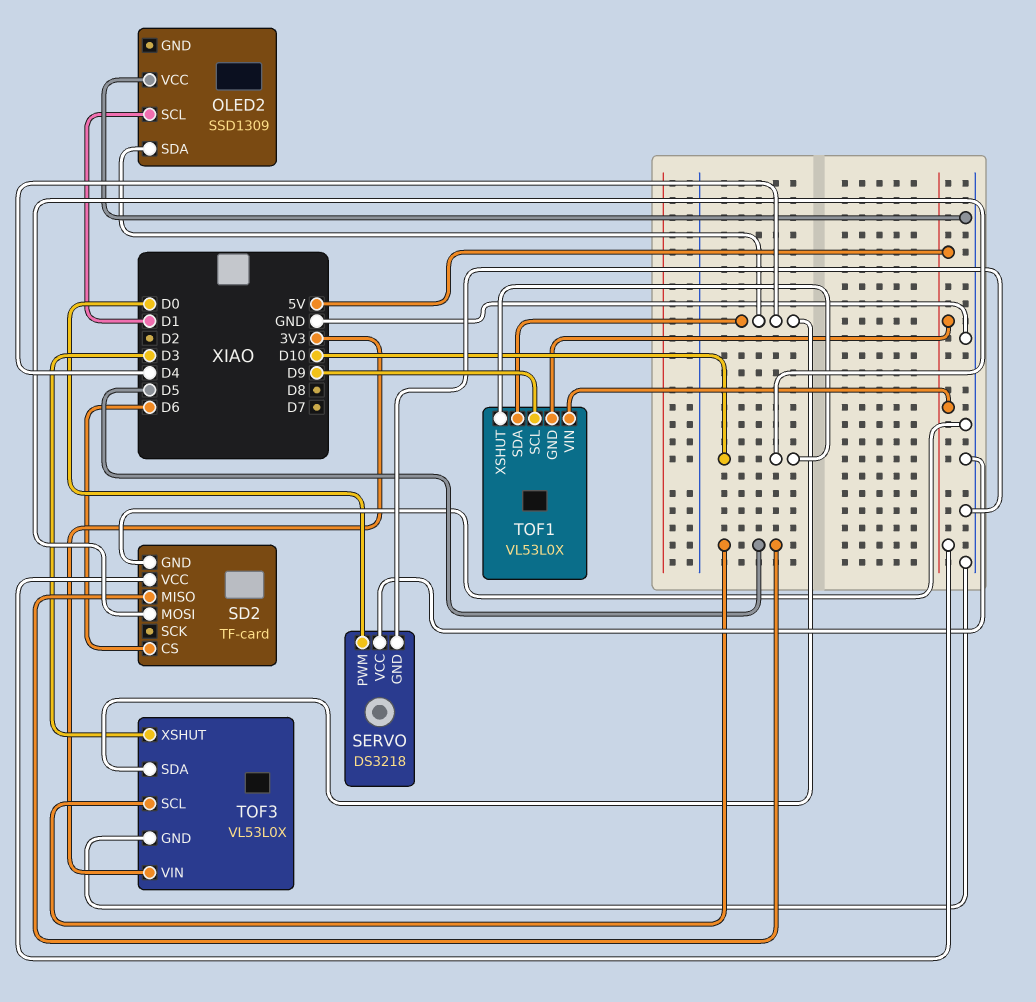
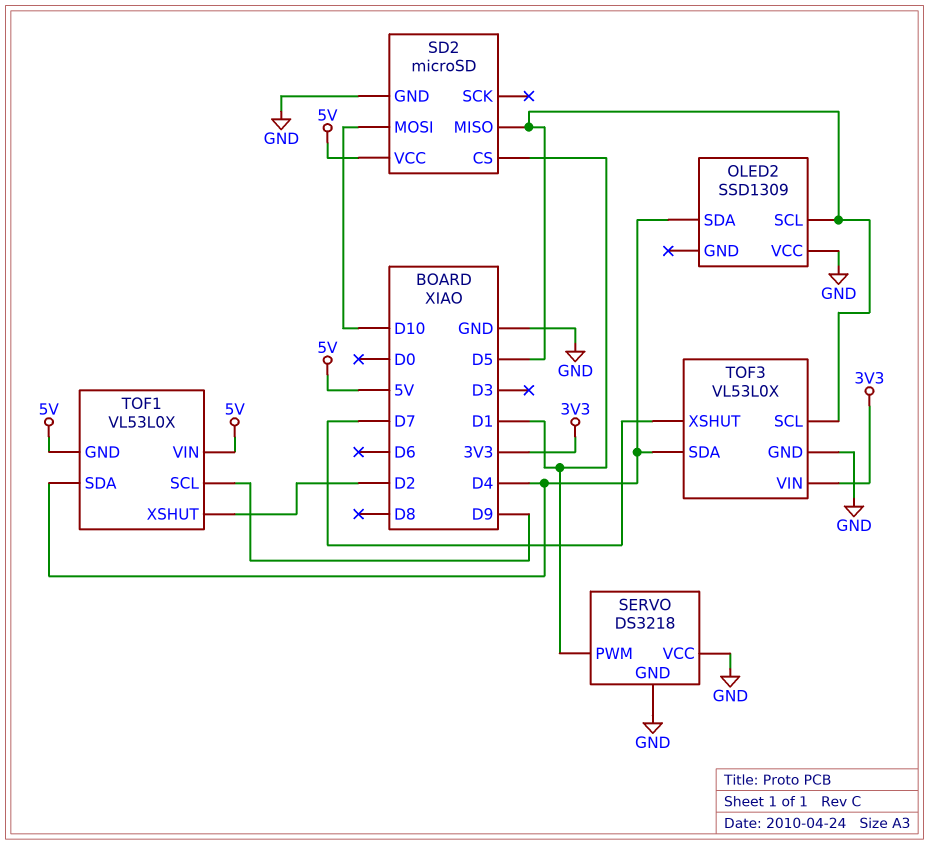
OLED2 pin SCL: D1 -> D5
SD2: TF-card -> microSD
SD2 pin CS: D6 -> D1
SERVO pin PWM: D0 -> D1
TOF1 pin XSHUT: D10 -> D2
TOF3 pin XSHUT: D3 -> D7

